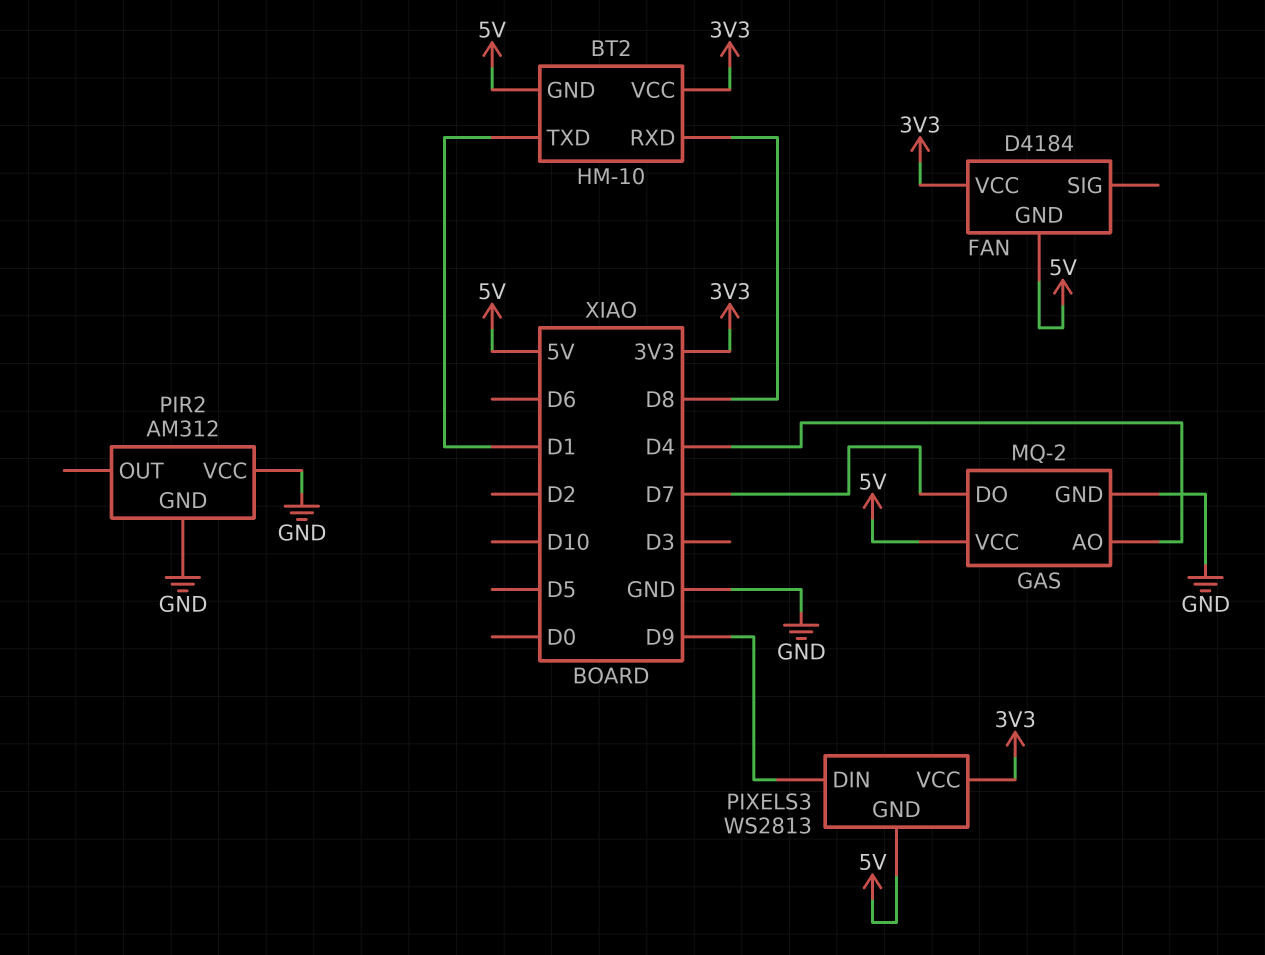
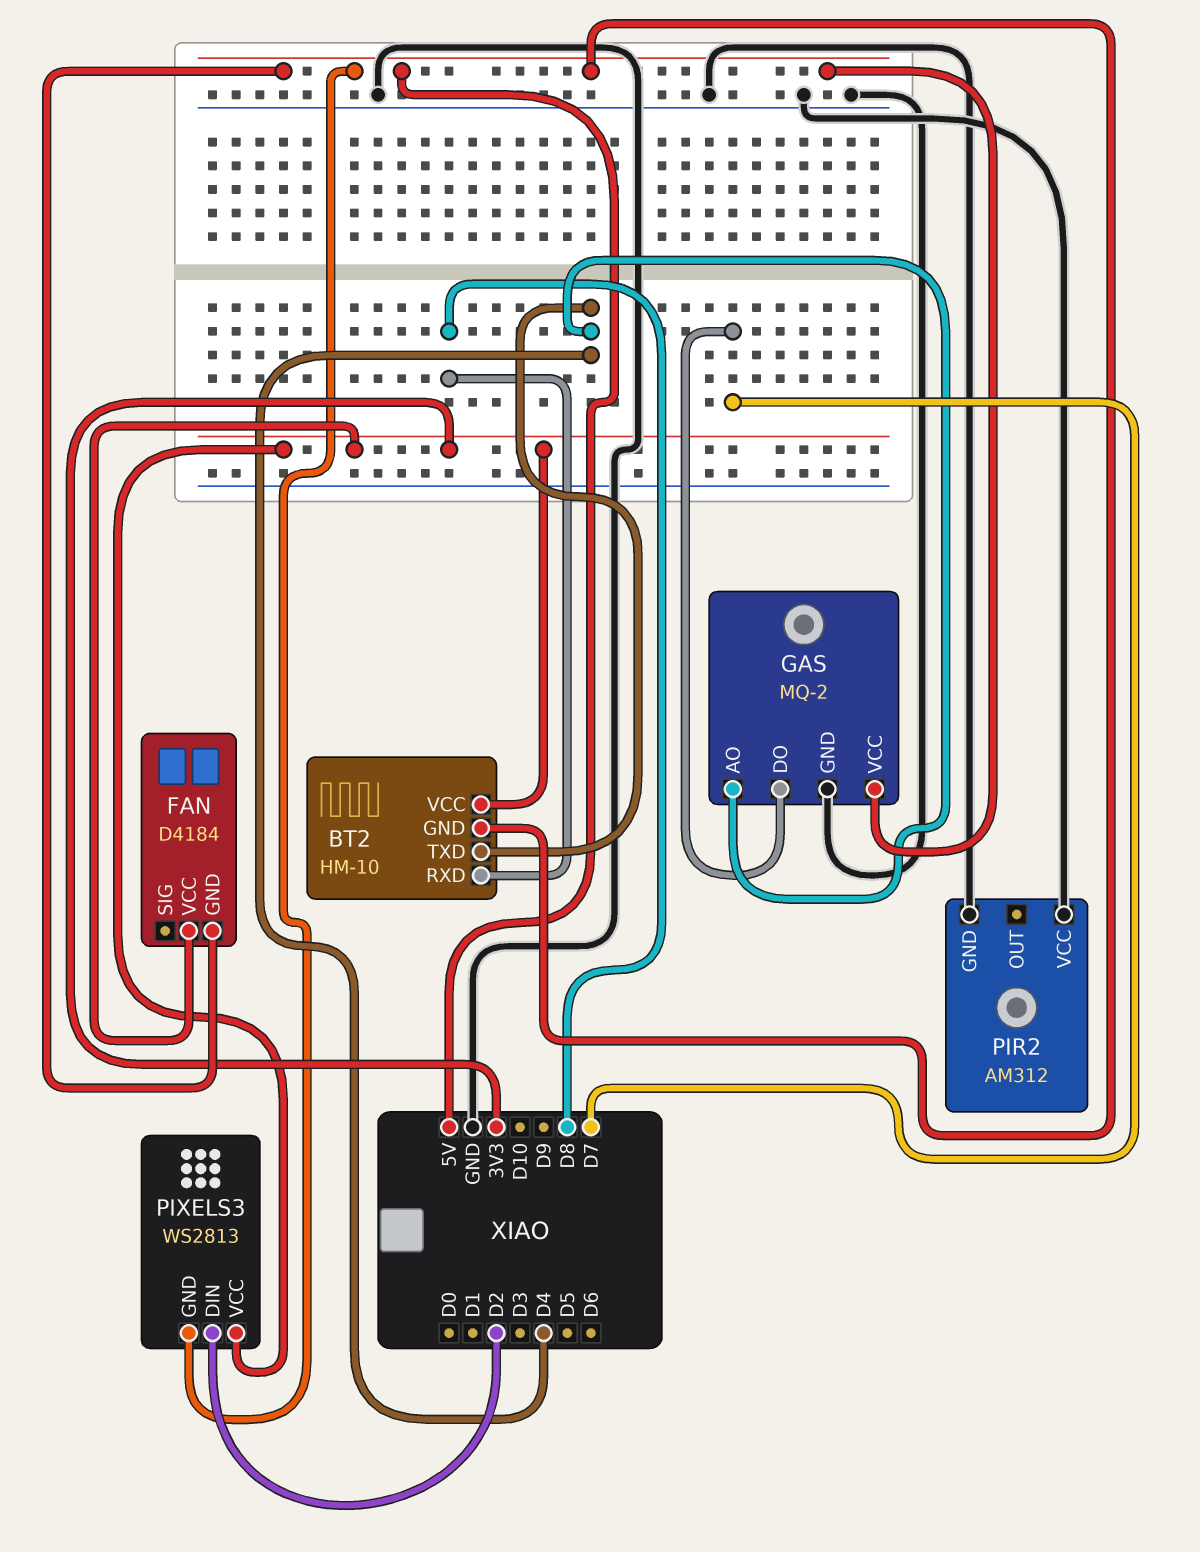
BT2 pin TXD: D1 -> D4
PIXELS3 pin DIN: D9 -> D2

